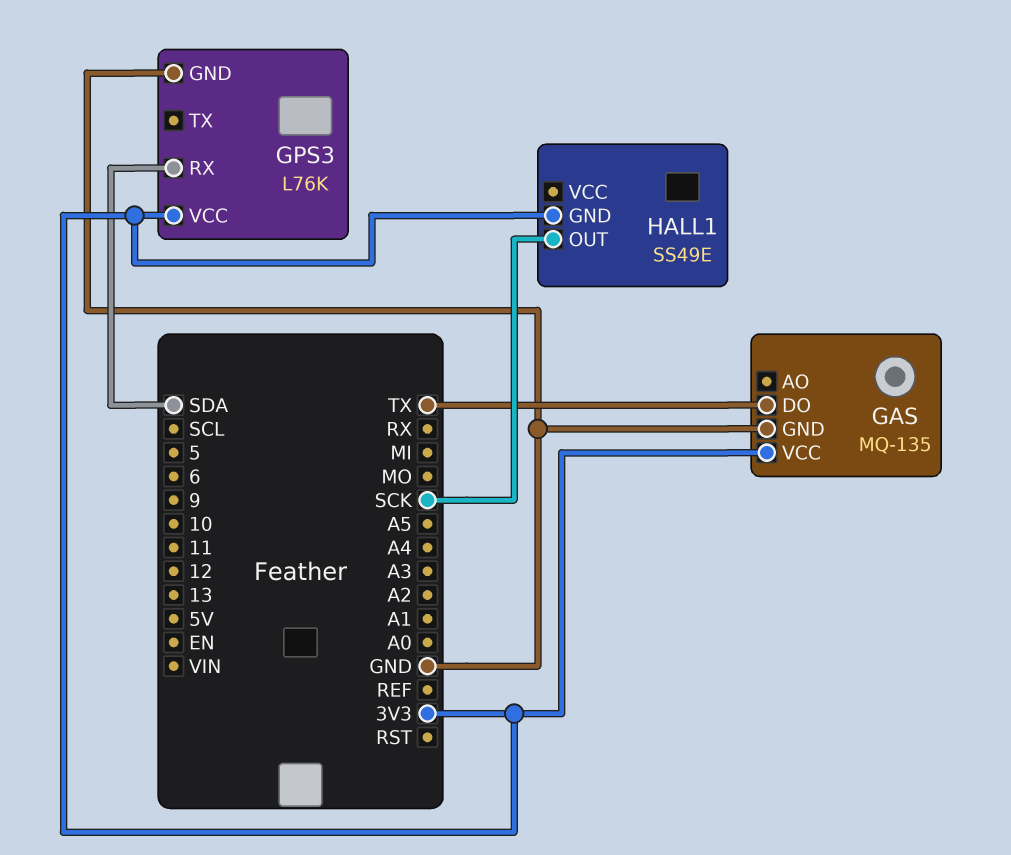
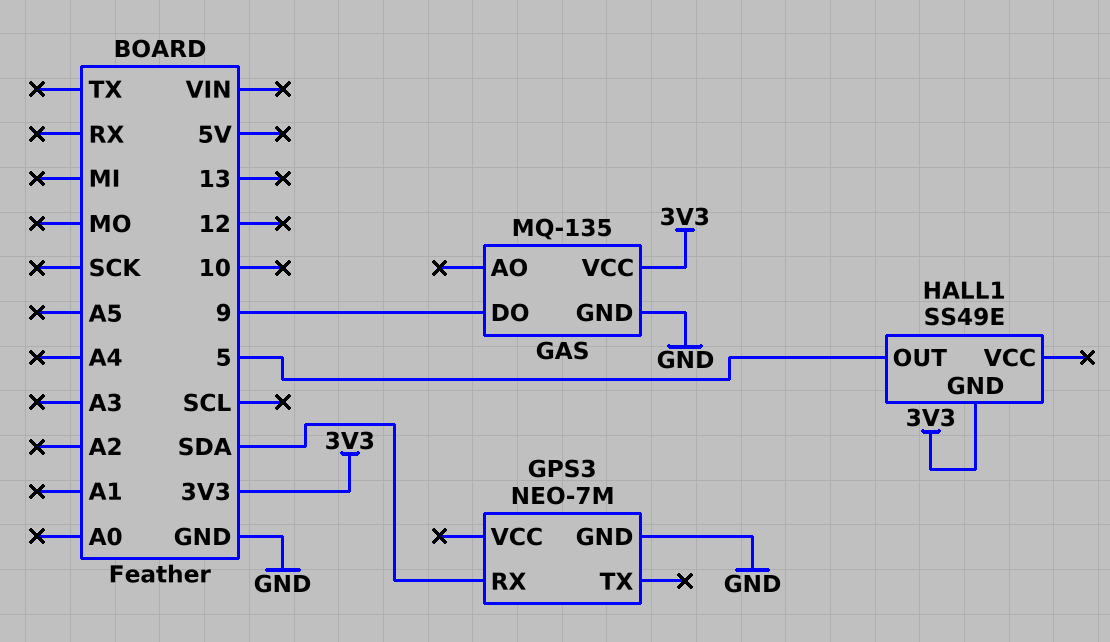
GAS pin DO: TX -> 9
GPS3: L76K -> NEO-7M
GPS3 pin VCC: 3V3 -> none
HALL1 pin OUT: SCK -> 5

